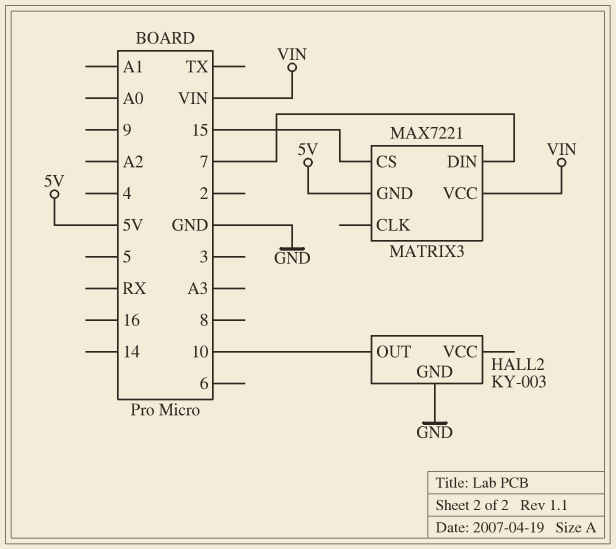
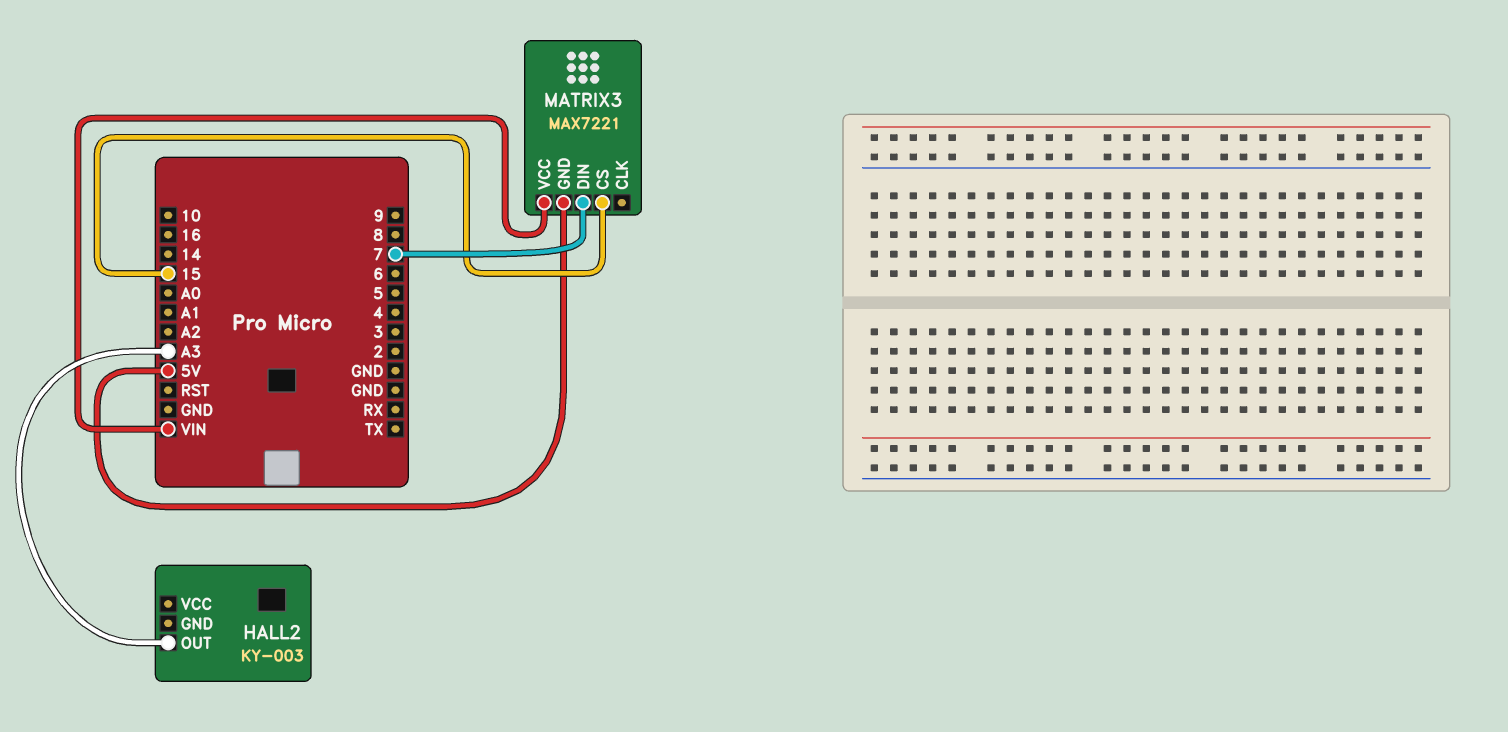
HALL2 pin GND: GND -> none
HALL2 pin OUT: 10 -> A3

